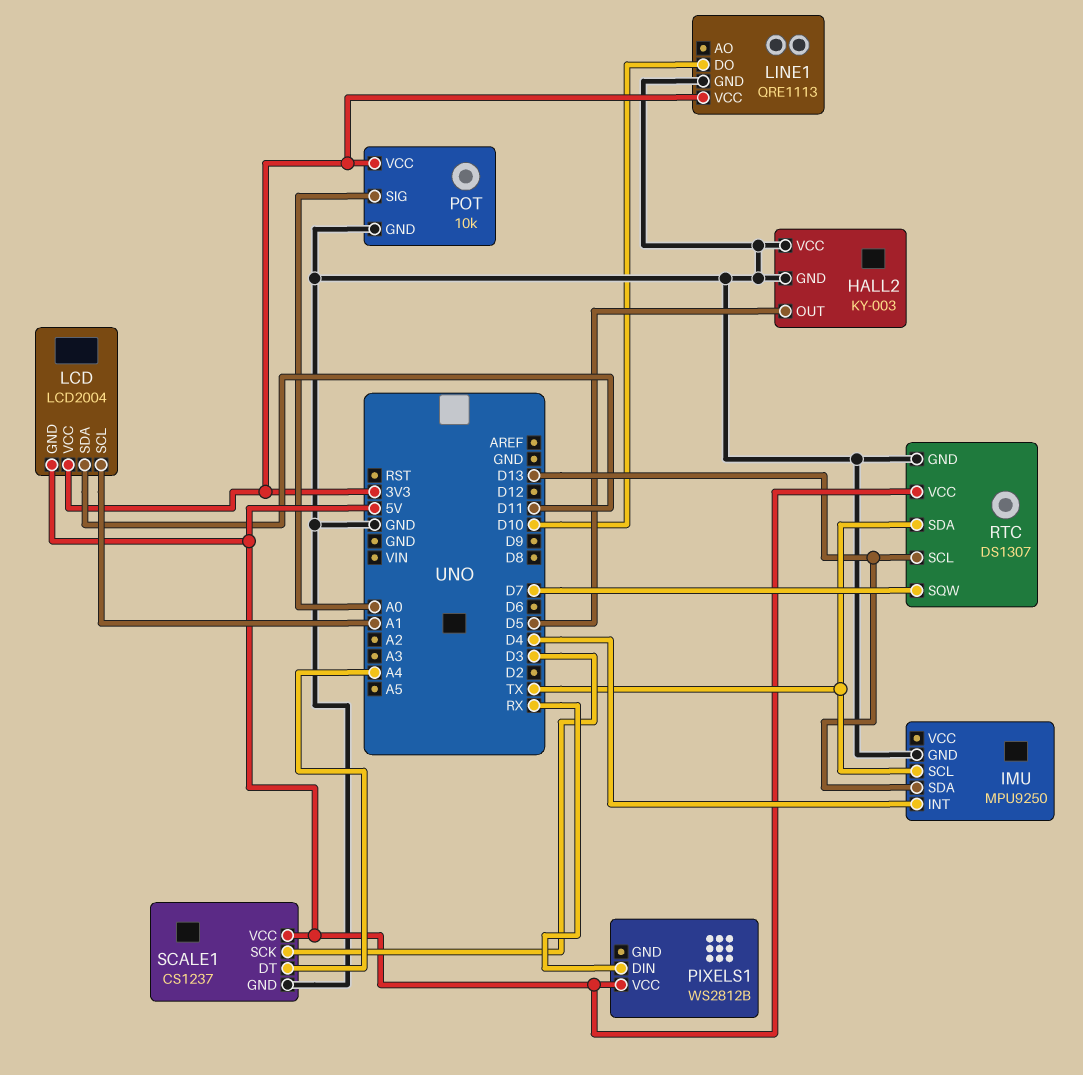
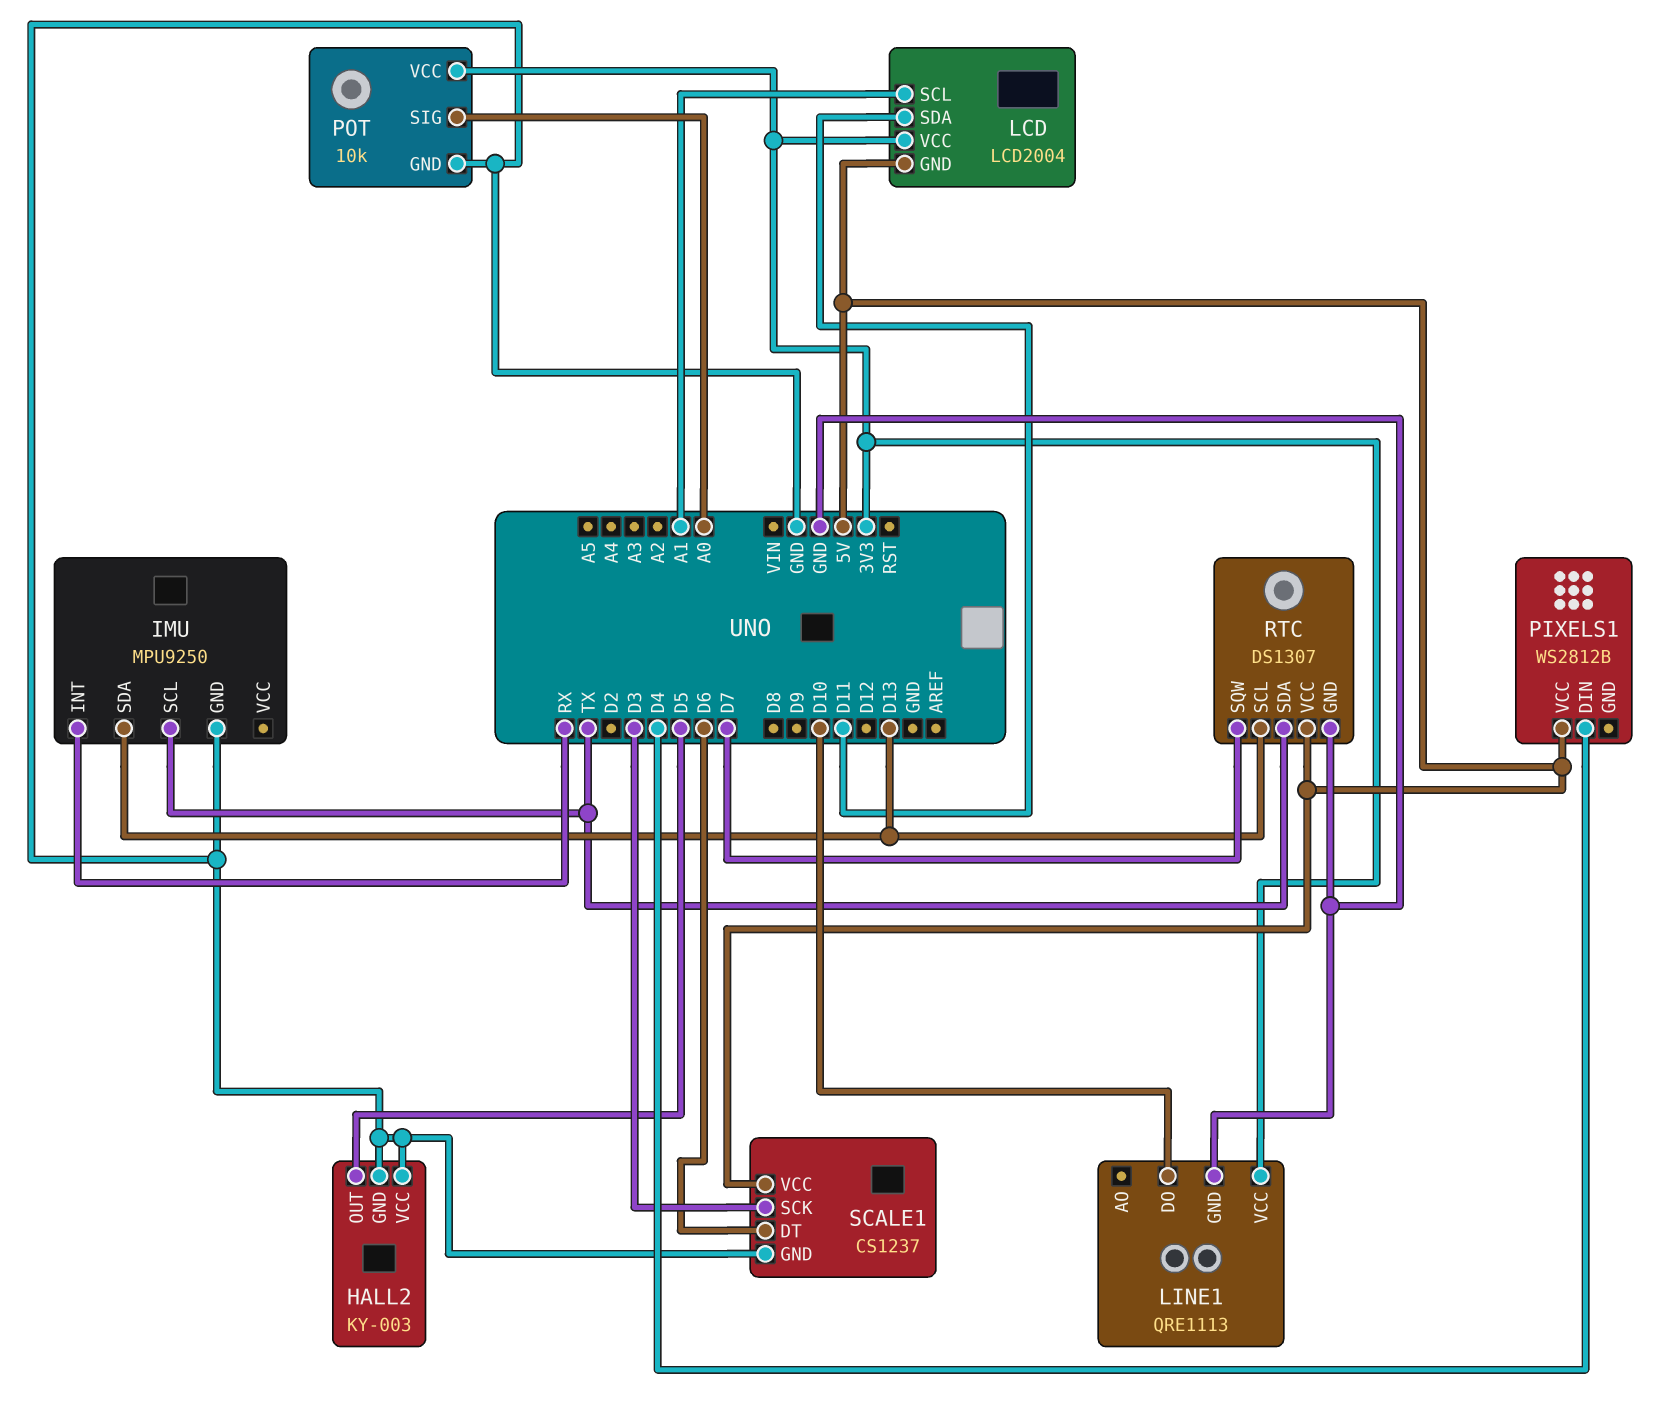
IMU pin INT: D4 -> RX
PIXELS1 pin DIN: RX -> D4
SCALE1 pin DT: A4 -> D6

